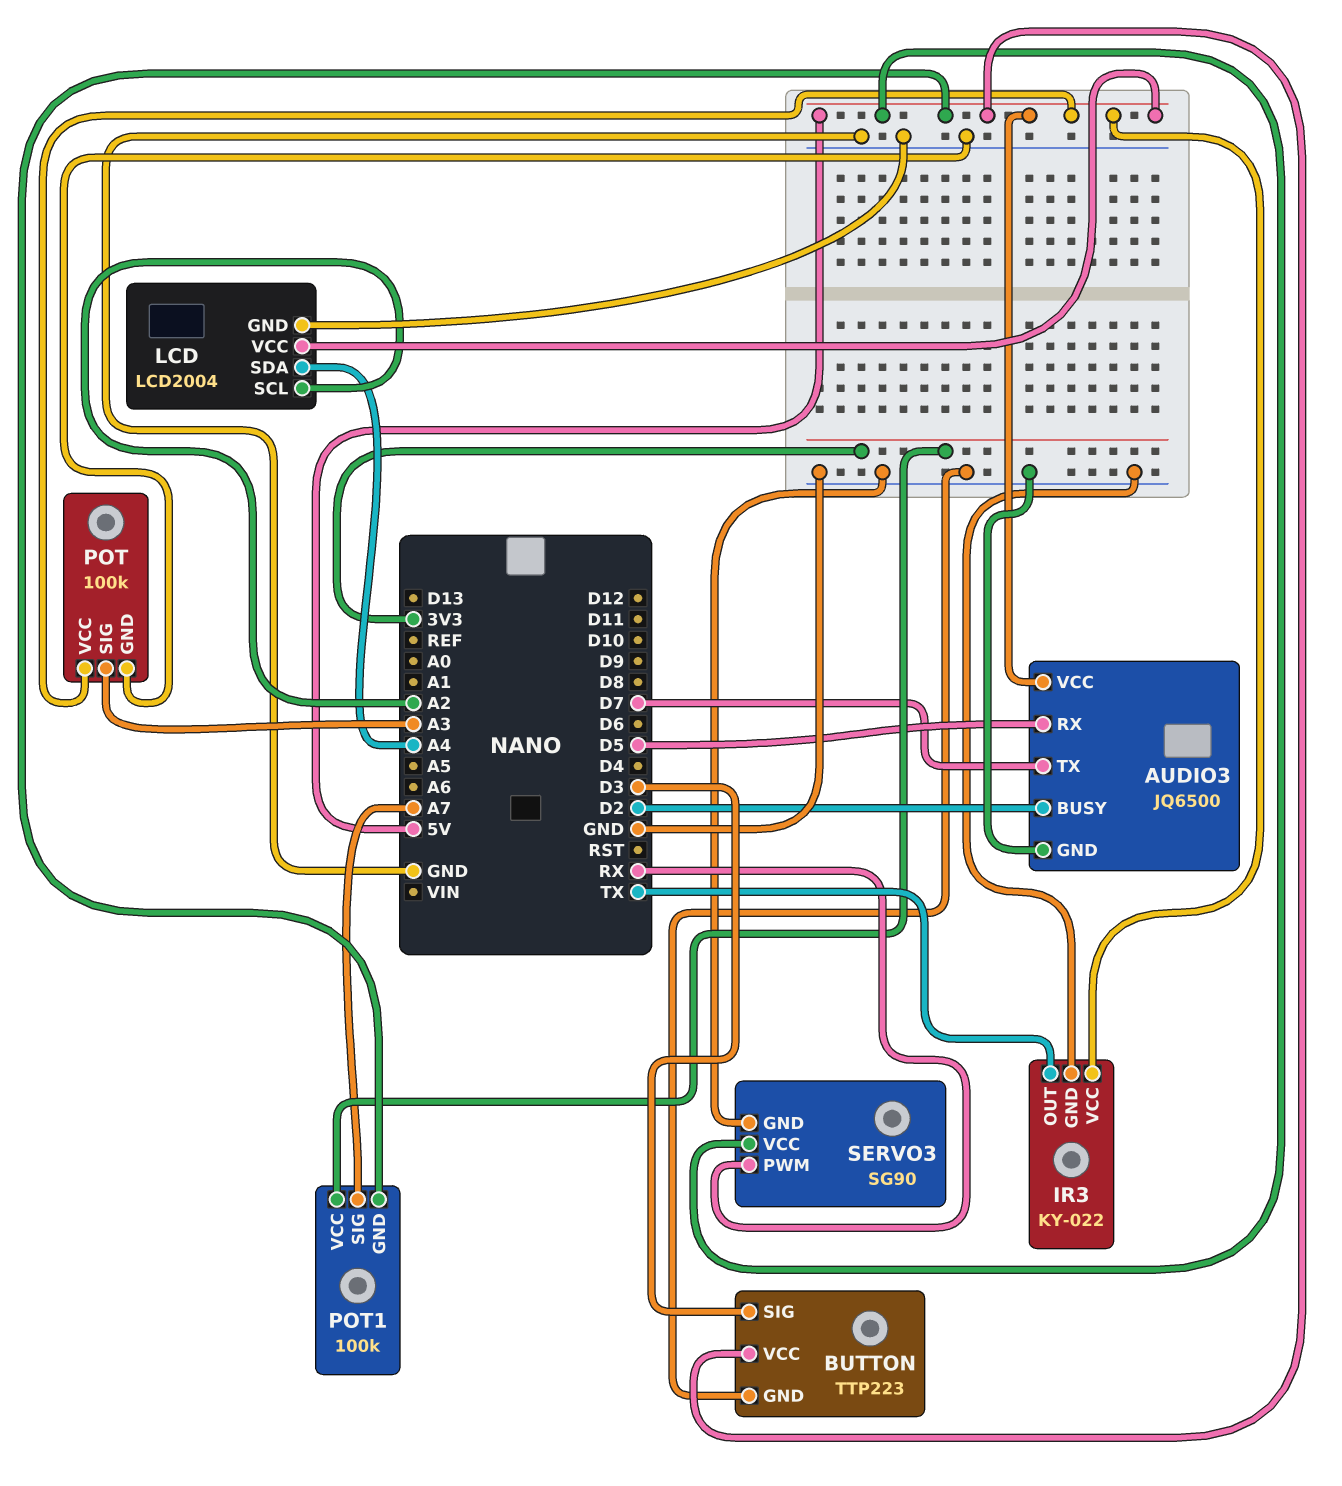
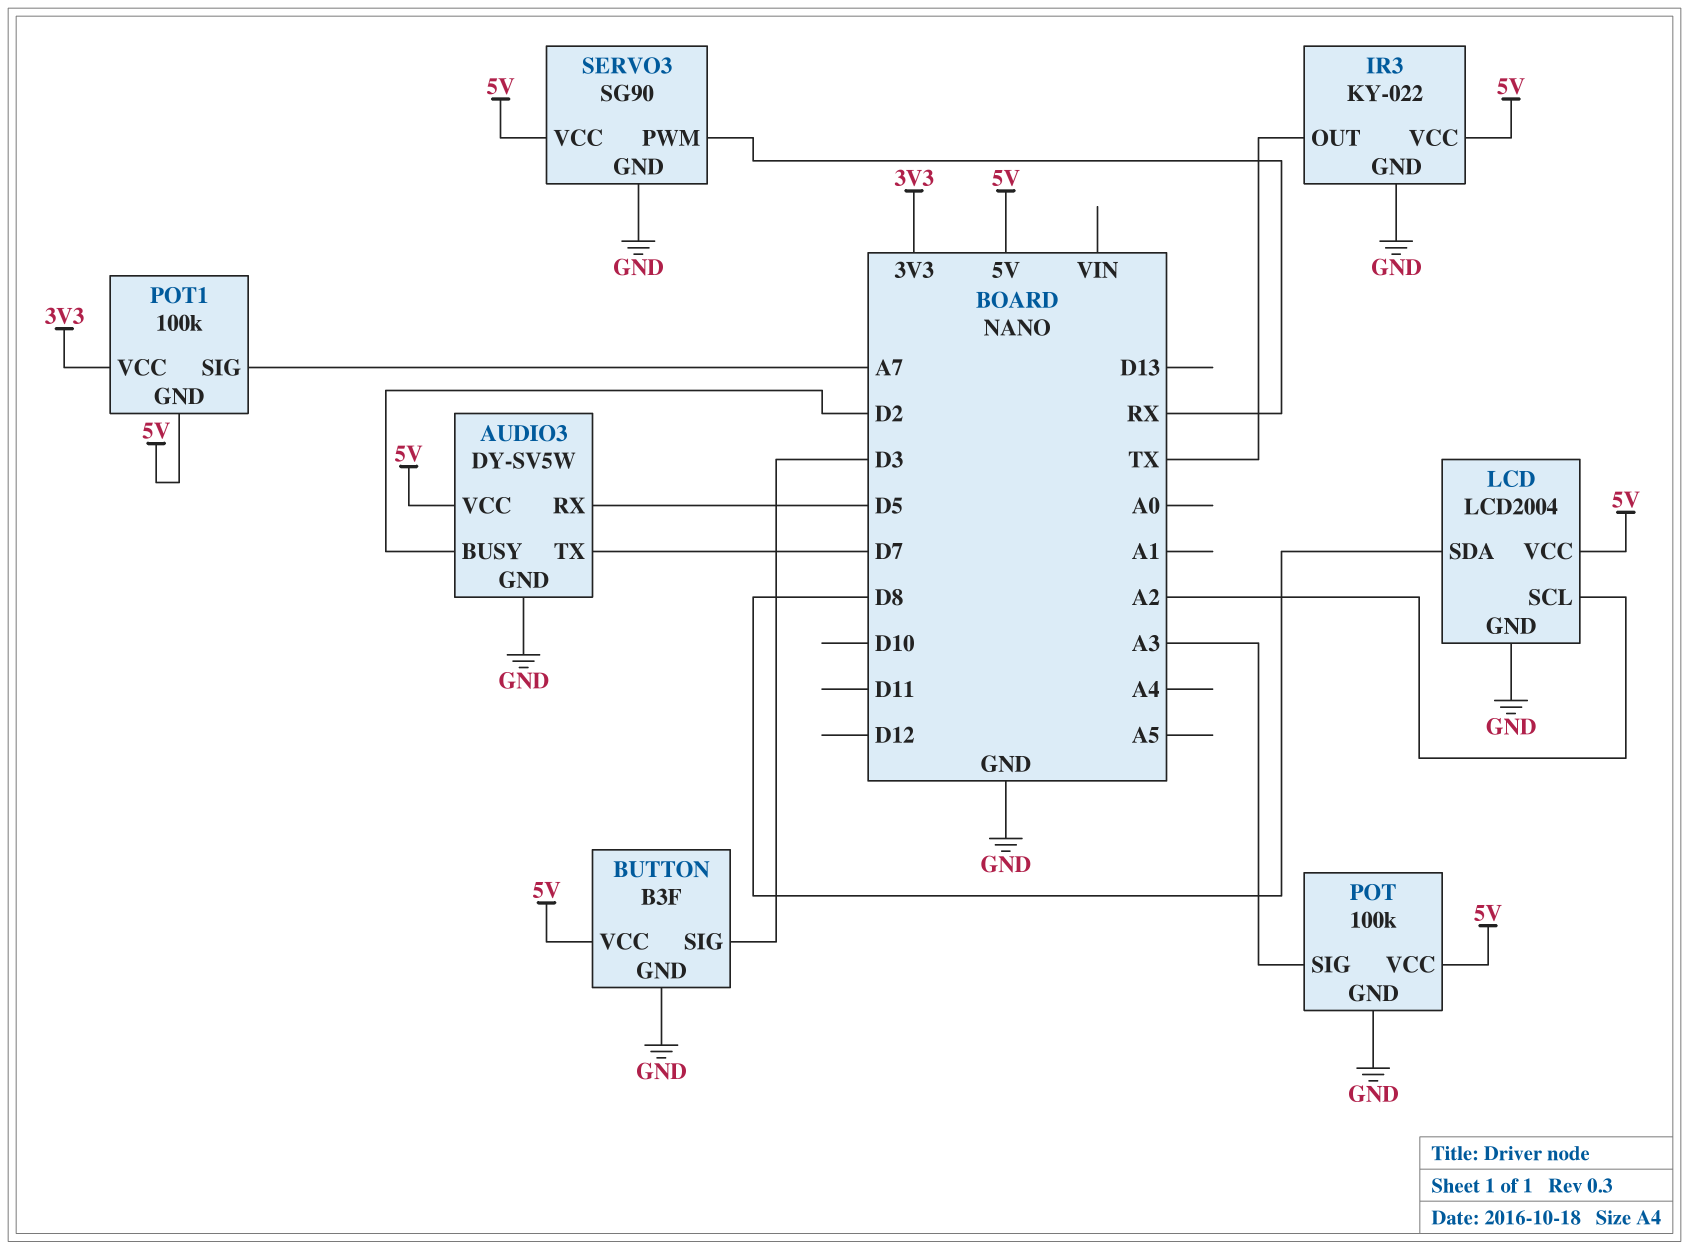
AUDIO3: JQ6500 -> DY-SV5W
BUTTON: TTP223 -> B3F
LCD pin SDA: A4 -> D8

